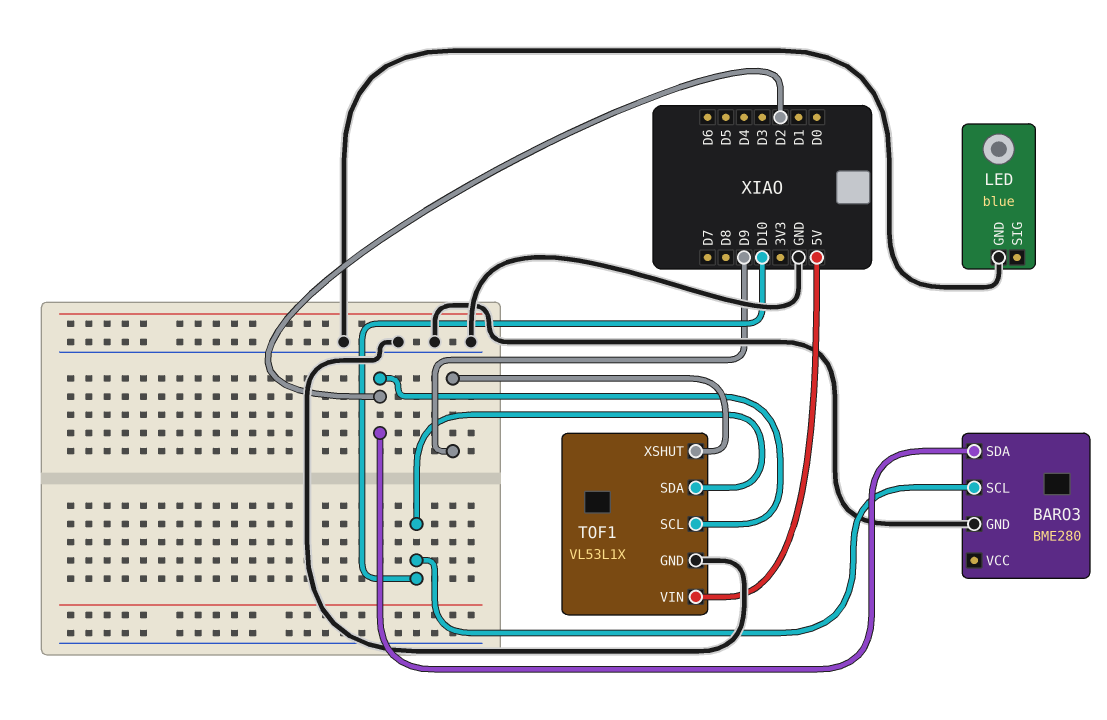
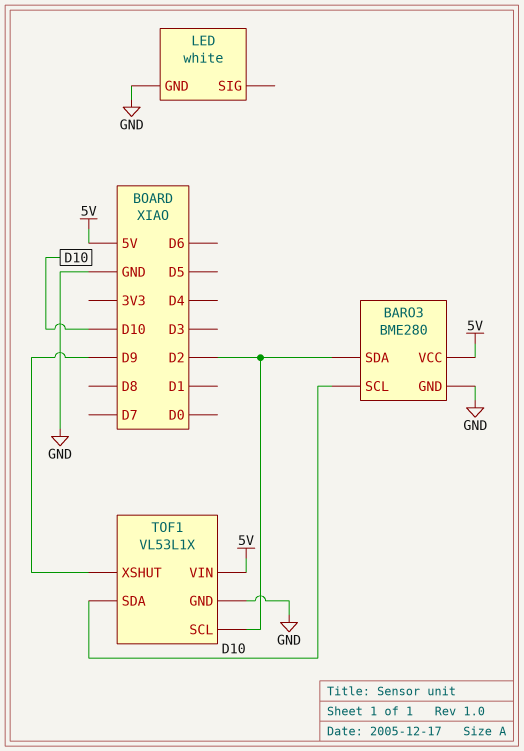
BARO3 pin VCC: none -> 5V
LED: blue -> white

